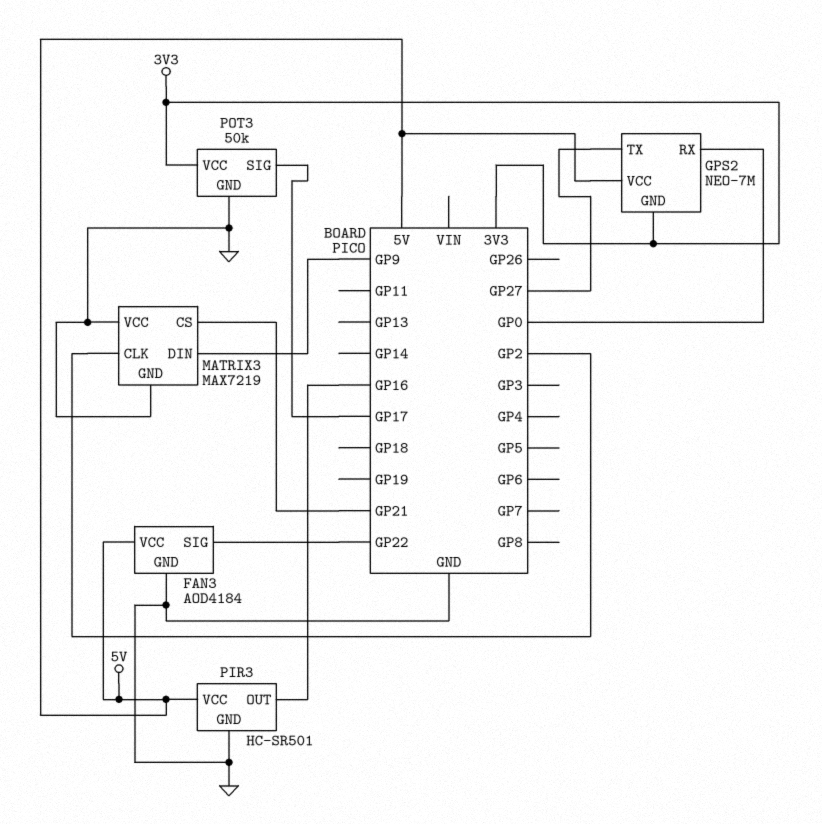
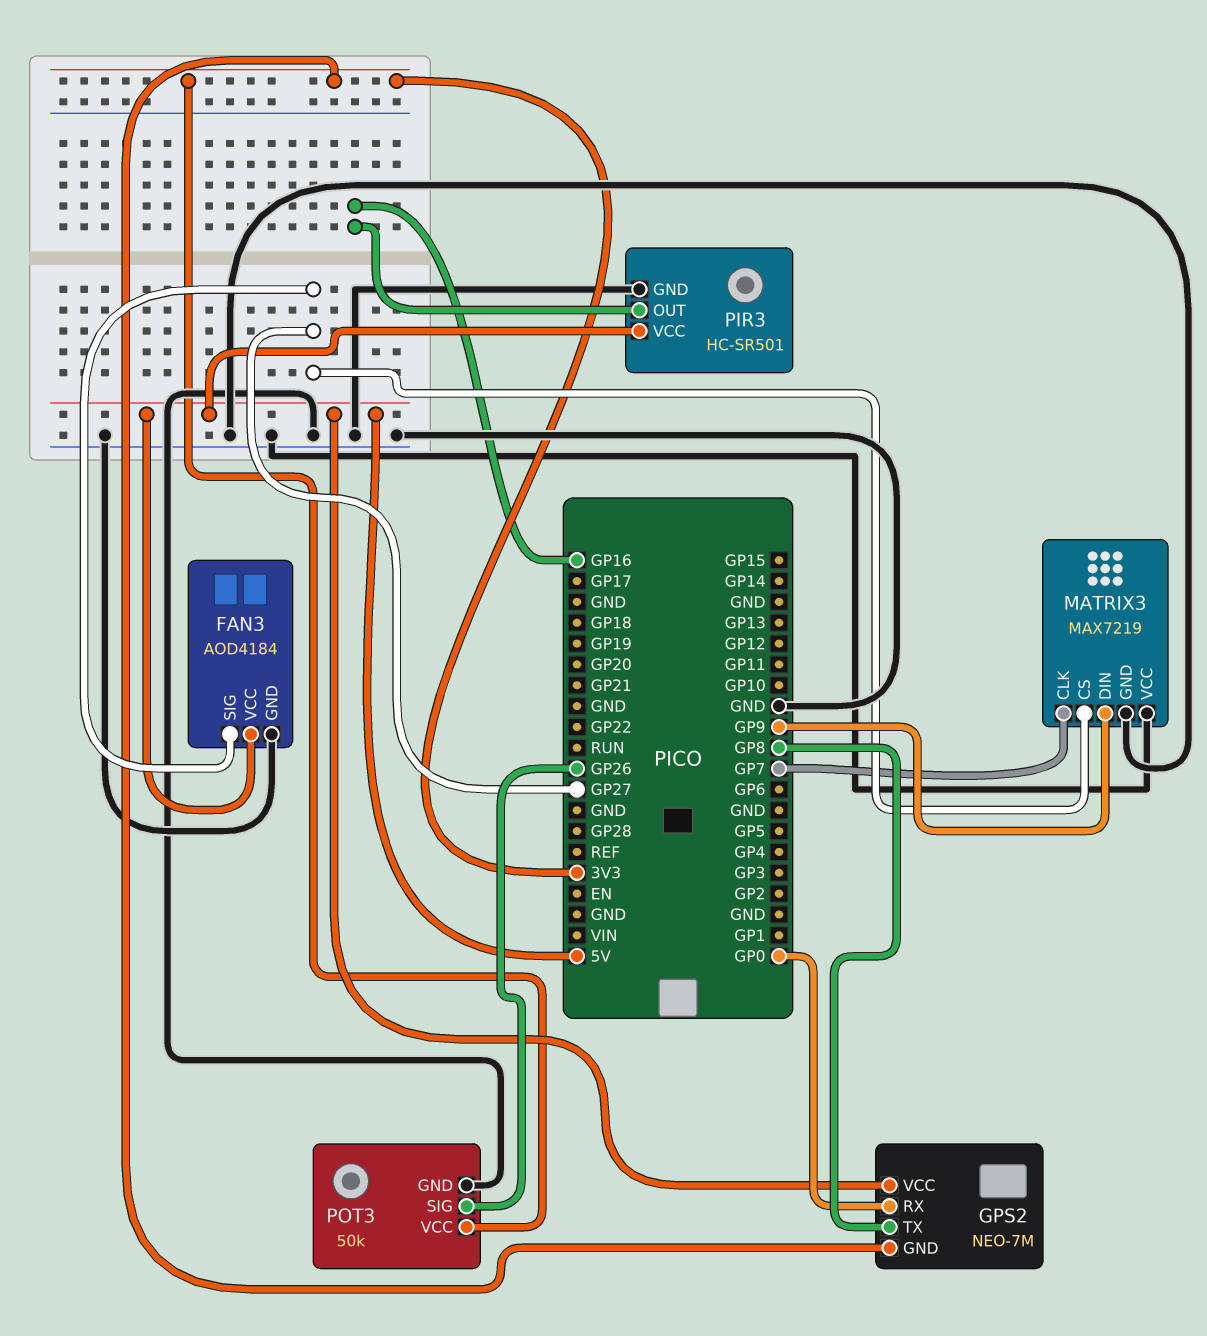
FAN3 pin SIG: GP22 -> GP27
GPS2 pin TX: GP27 -> GP8
MATRIX3 pin CLK: GP2 -> GP7
MATRIX3 pin CS: GP21 -> GP27
POT3 pin SIG: GP17 -> GP26

